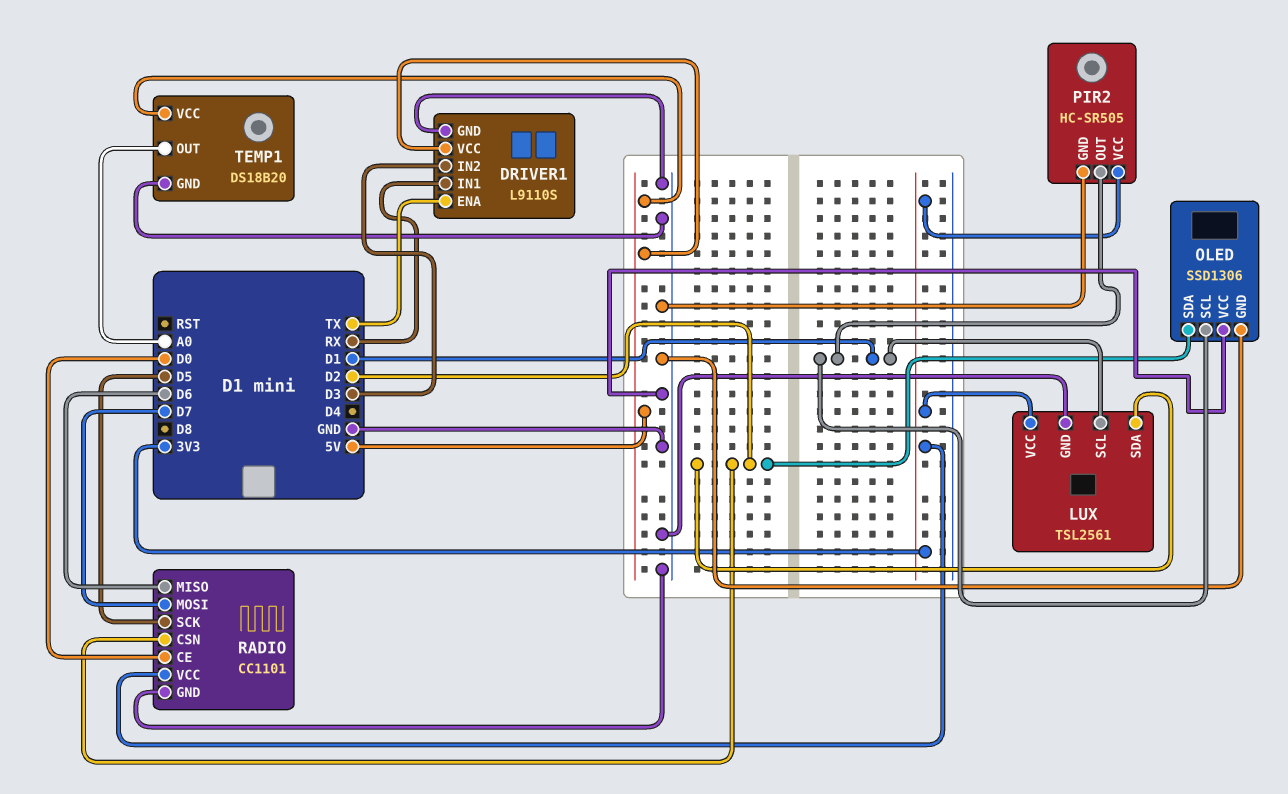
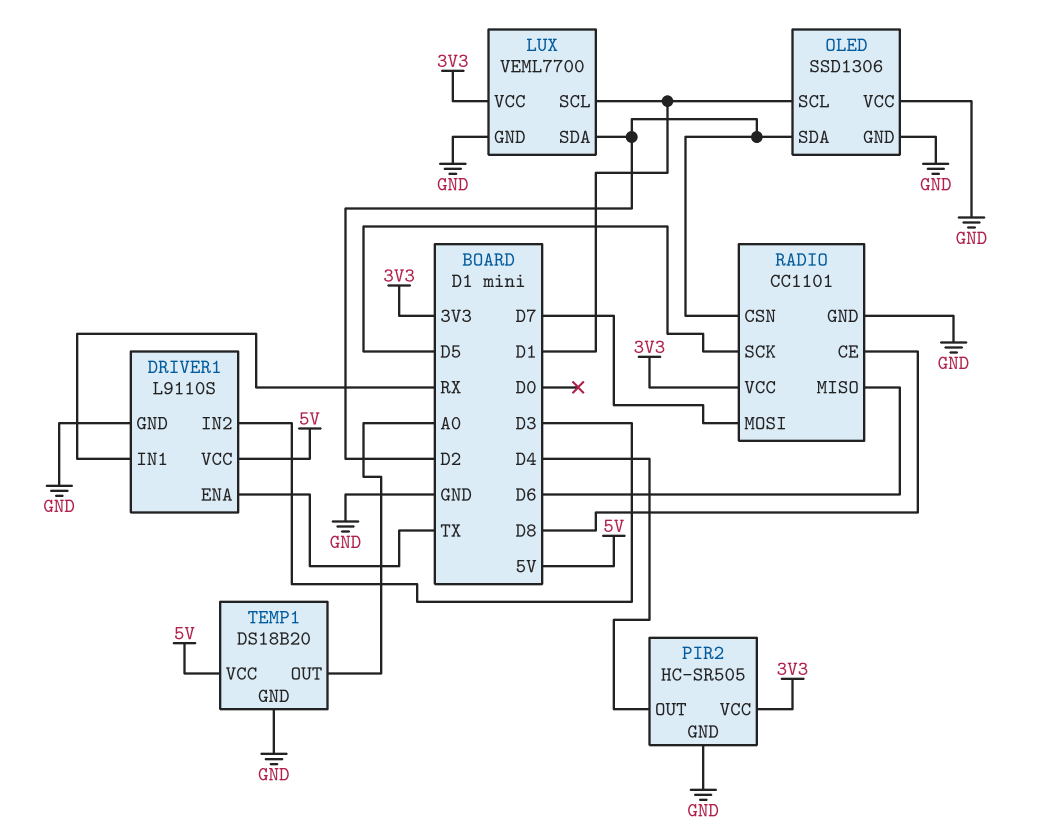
LUX: TSL2561 -> VEML7700
PIR2 pin OUT: D1 -> D4
RADIO pin CE: D0 -> D8

